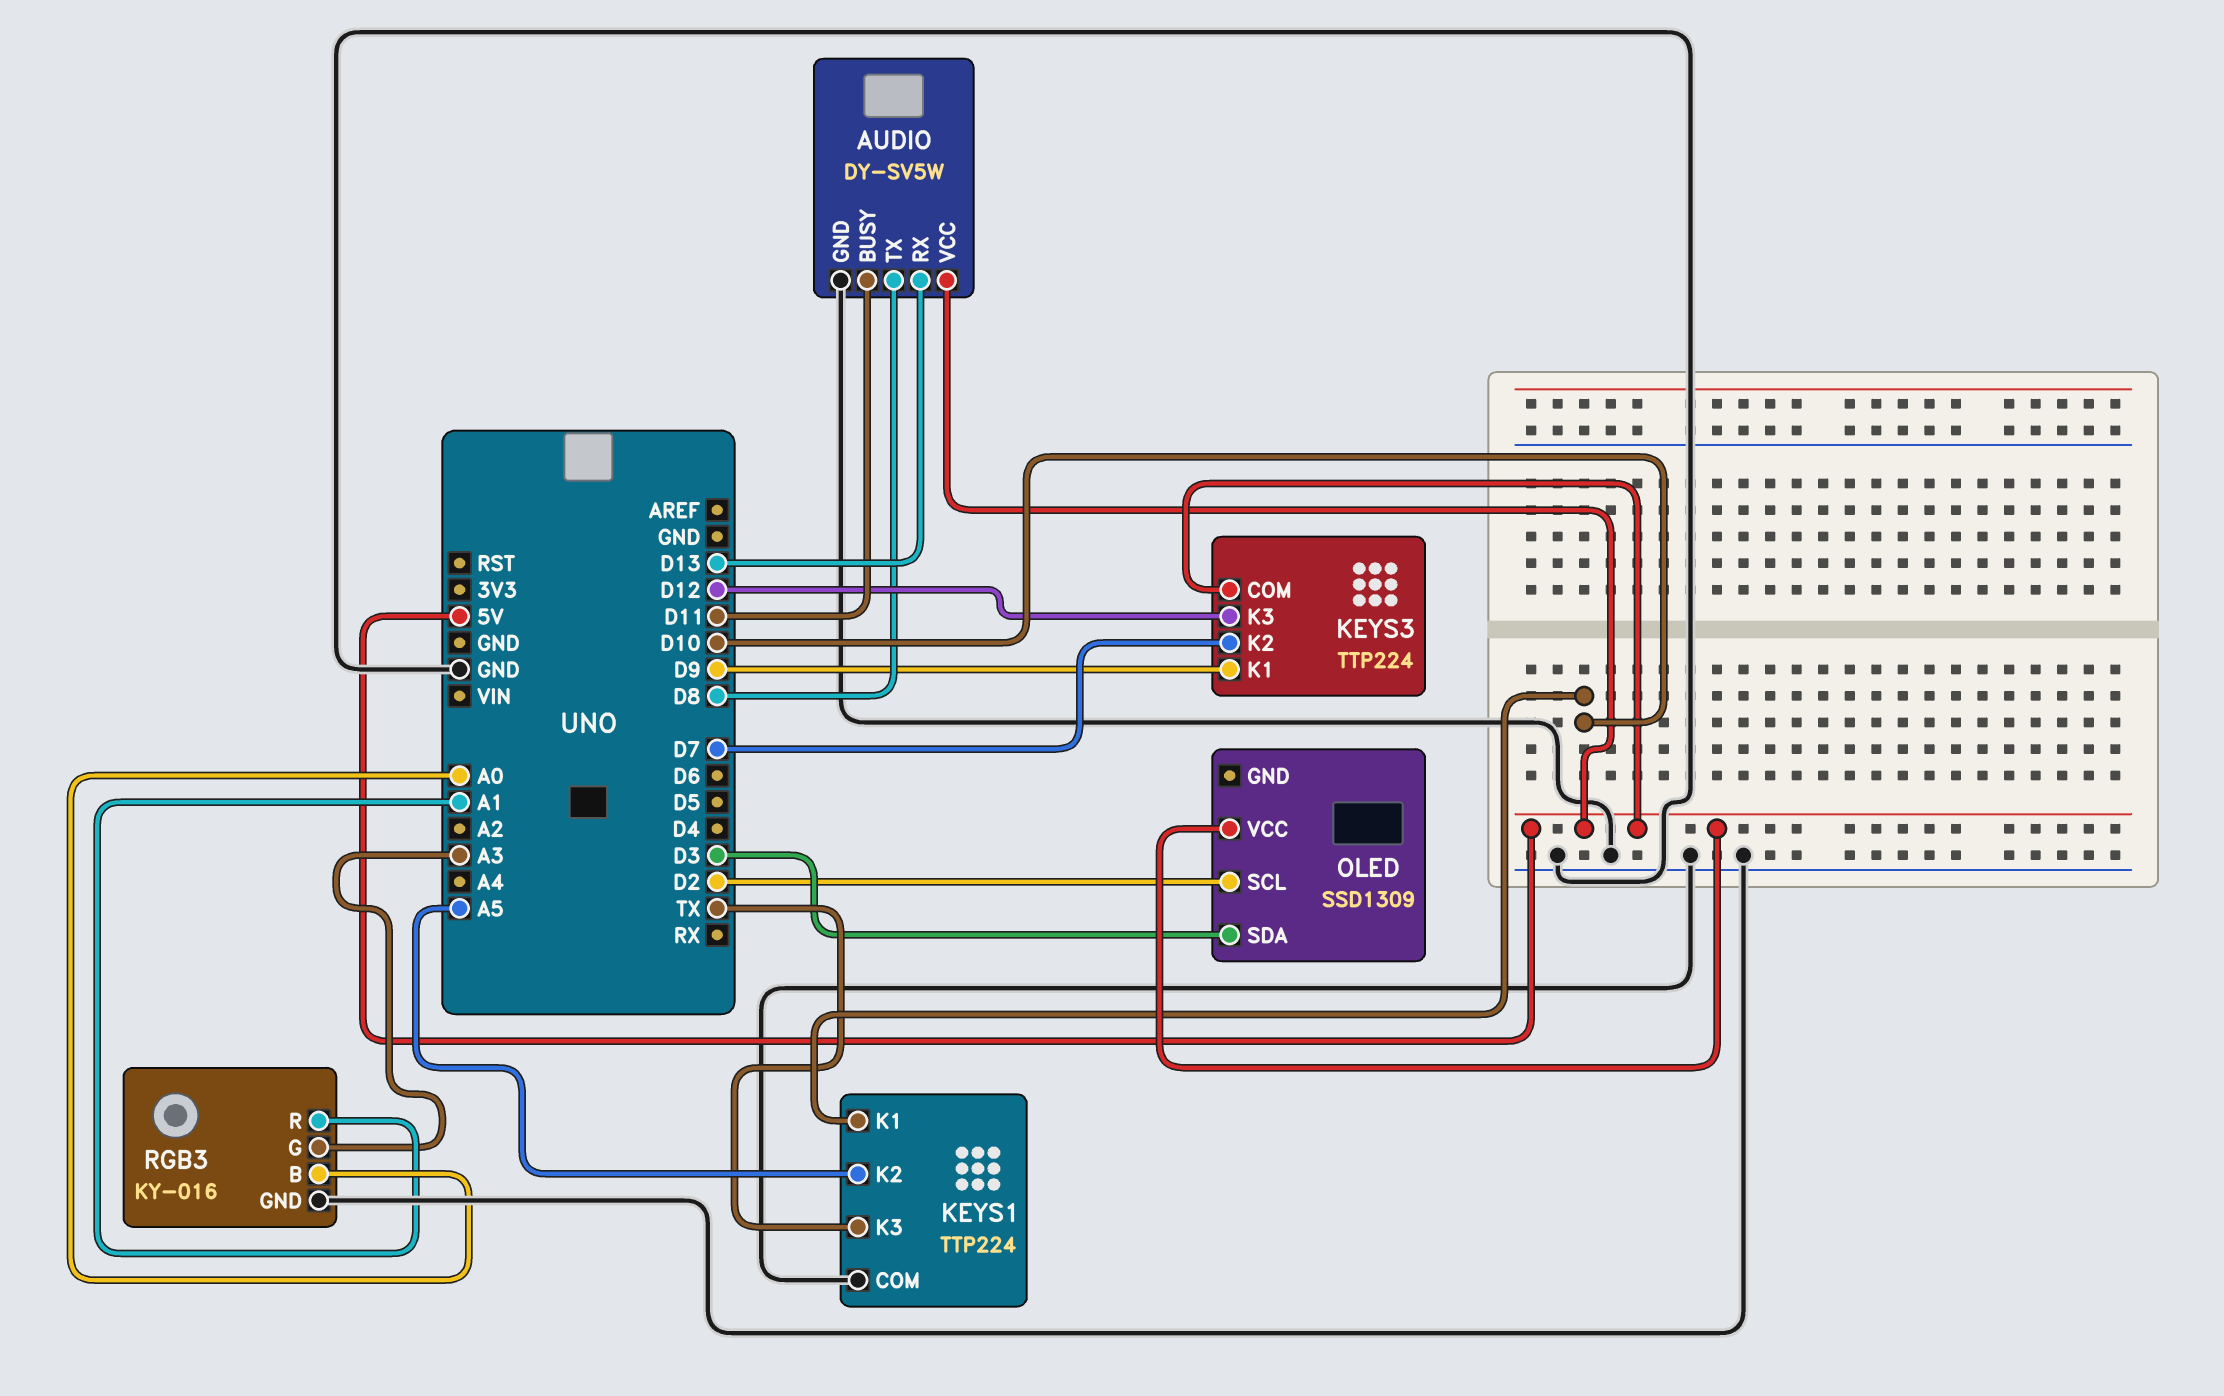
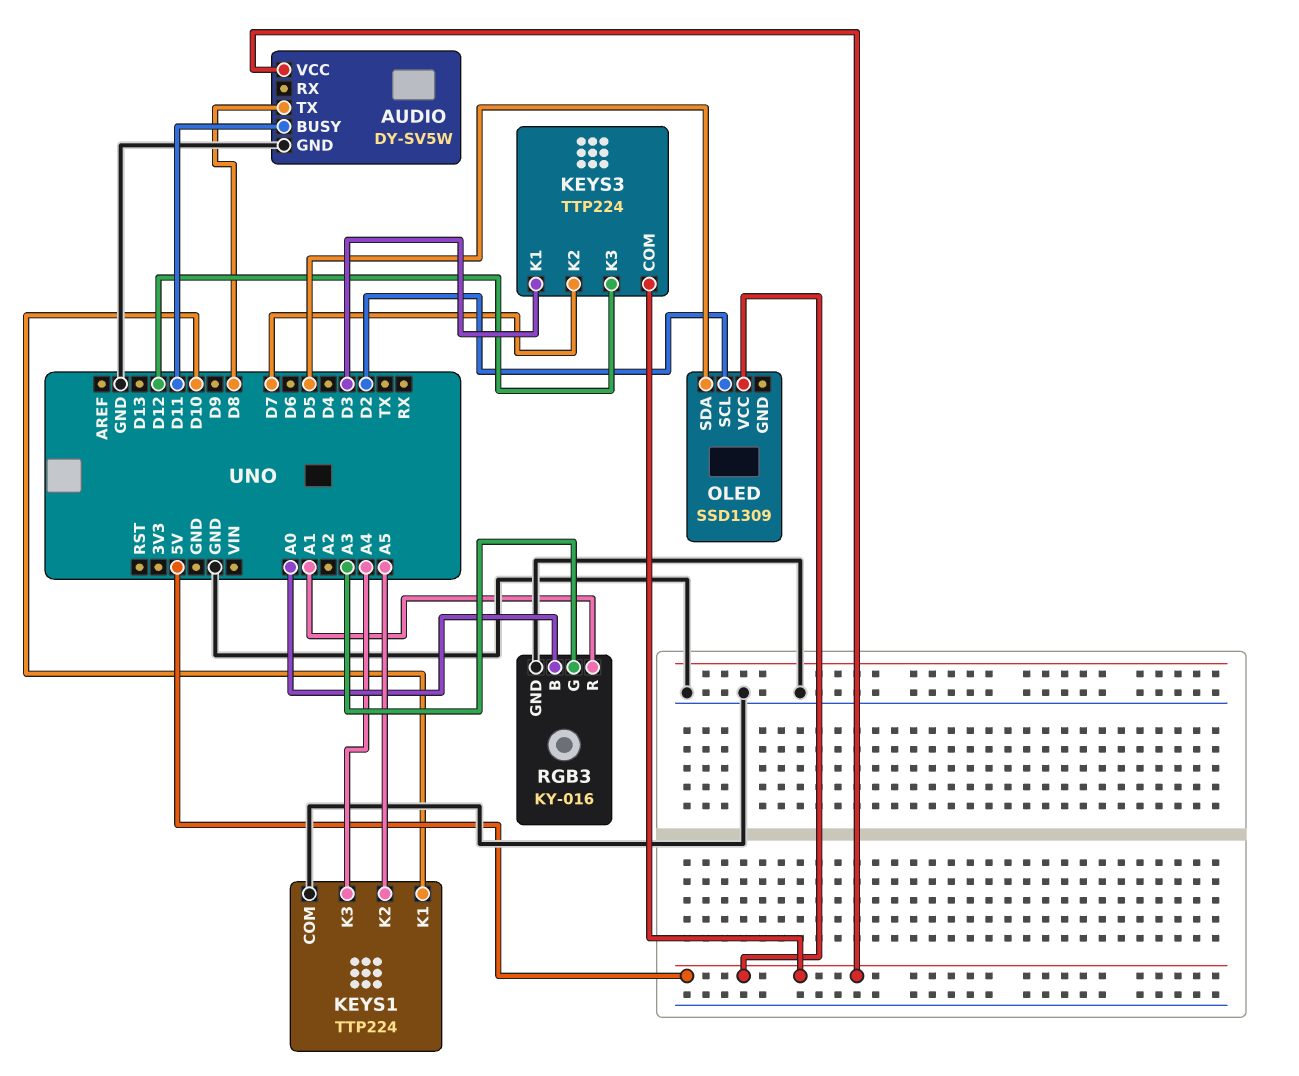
AUDIO pin RX: D13 -> none
KEYS1 pin K3: TX -> A4
KEYS3 pin K1: D9 -> D3
OLED pin SDA: D3 -> D5

